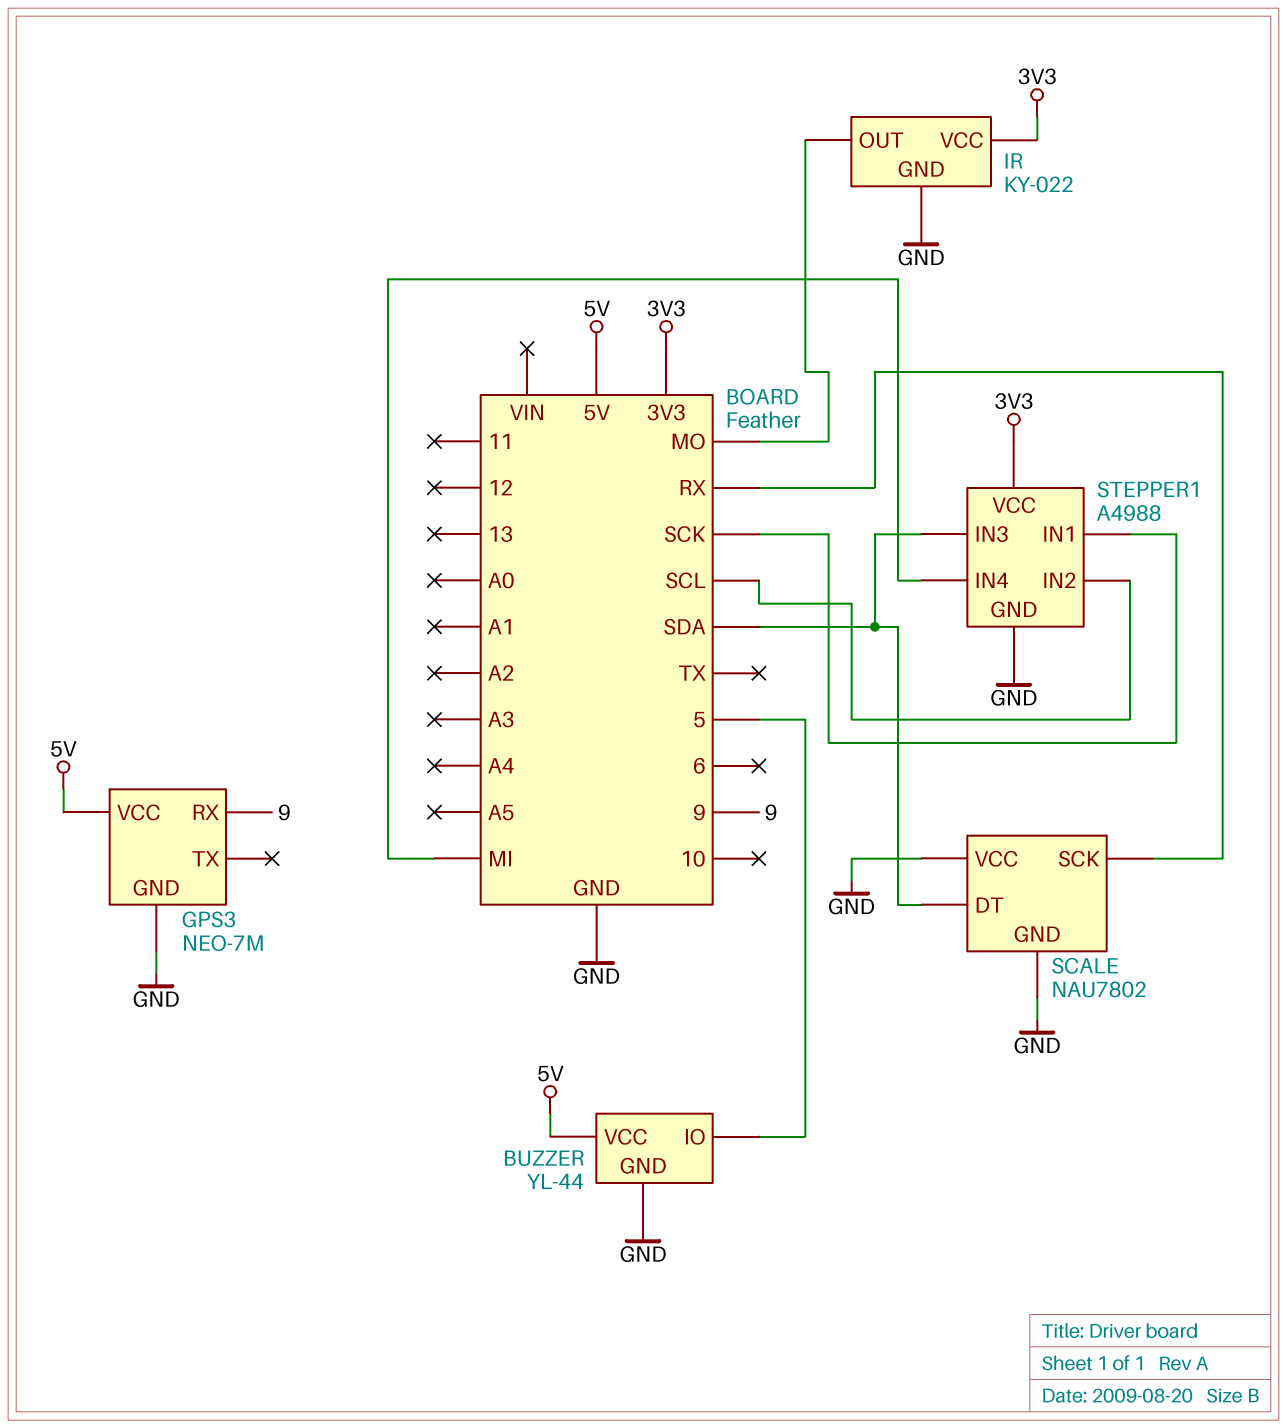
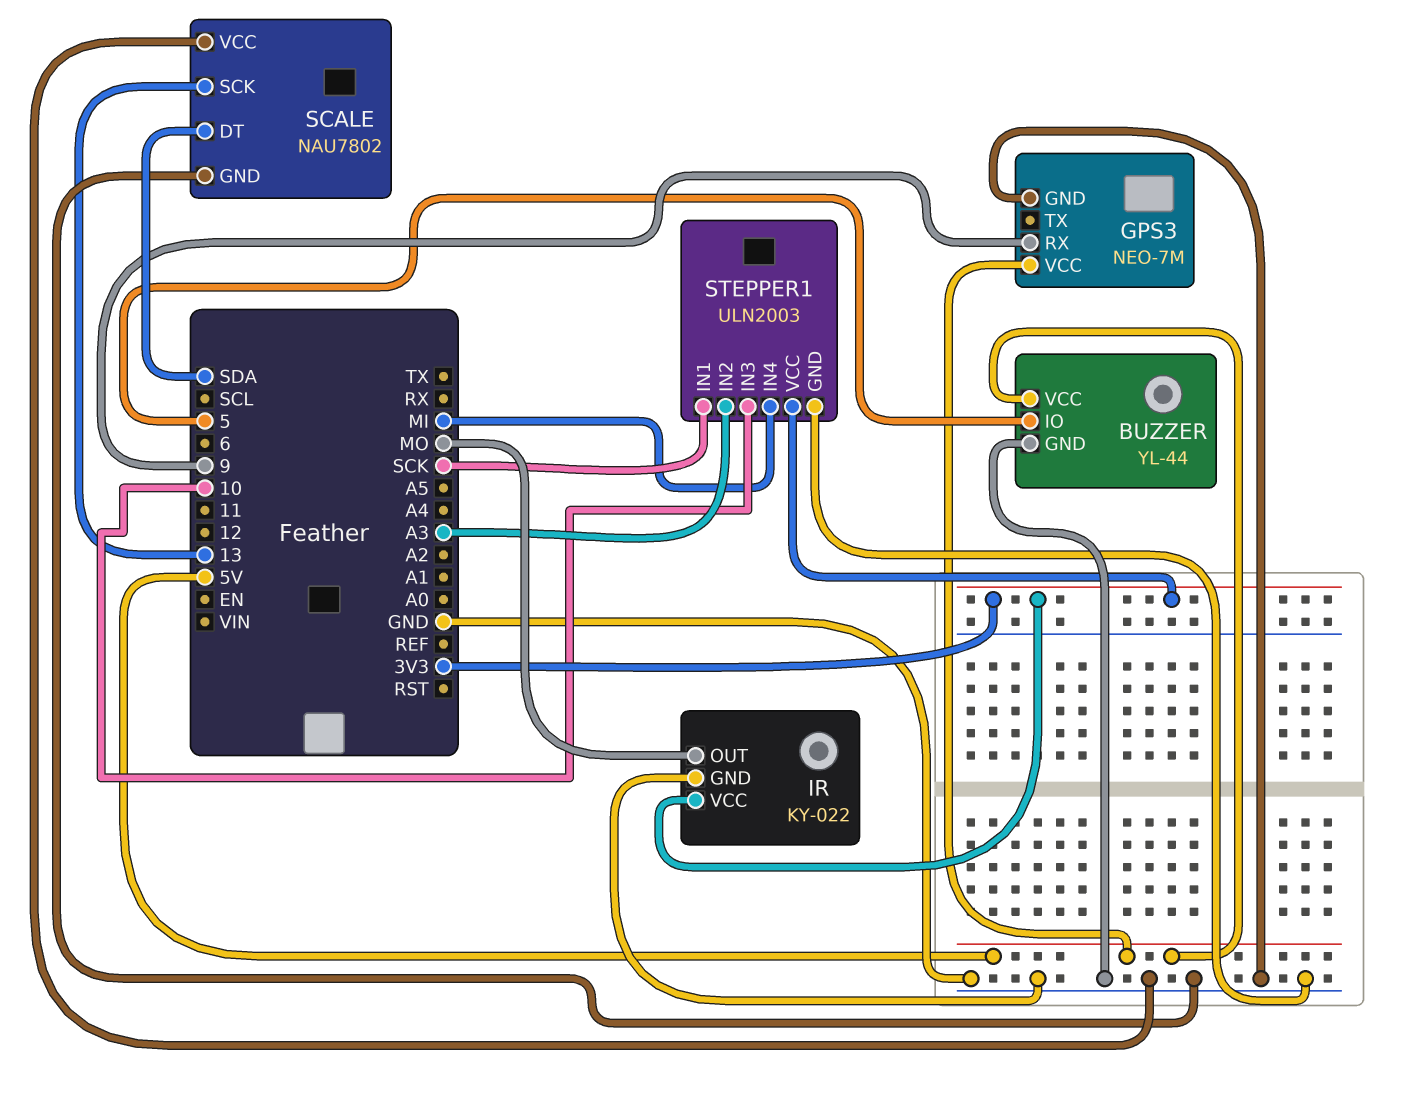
SCALE pin SCK: RX -> 13
STEPPER1: A4988 -> ULN2003
STEPPER1 pin IN2: SCL -> A3
STEPPER1 pin IN3: SDA -> 10

